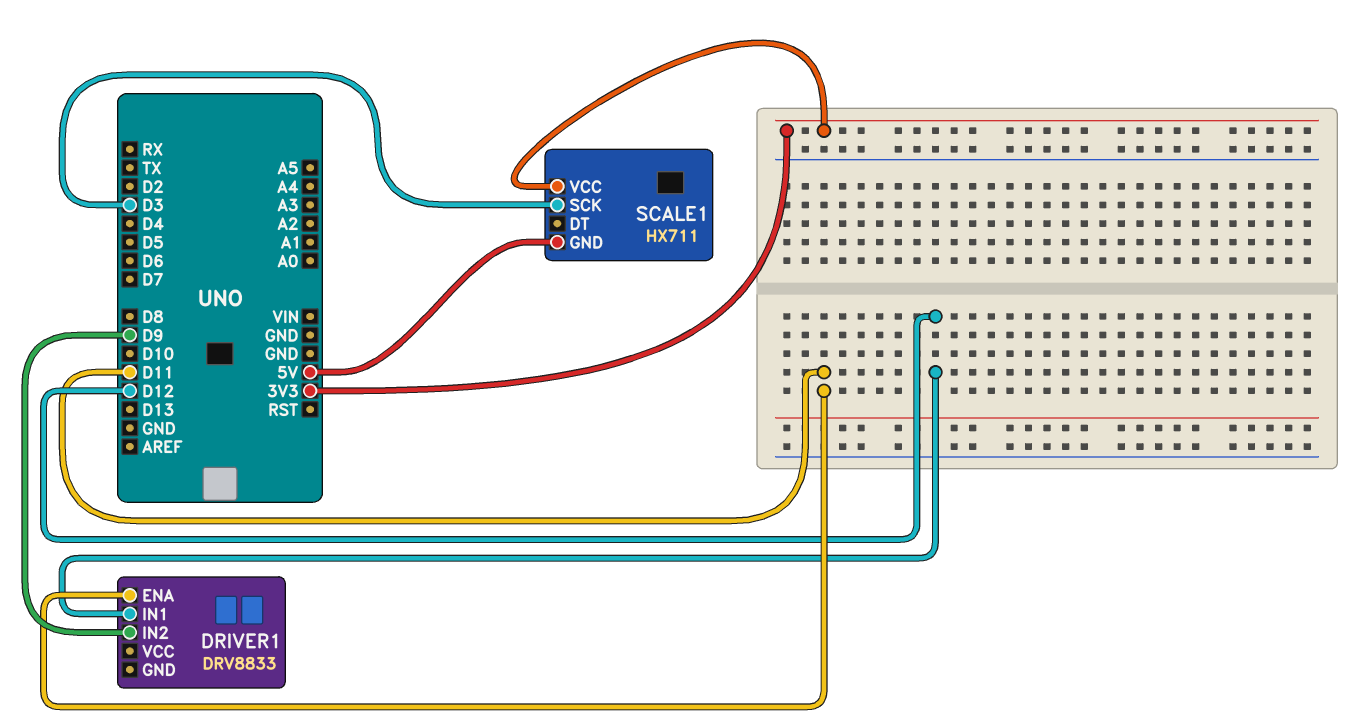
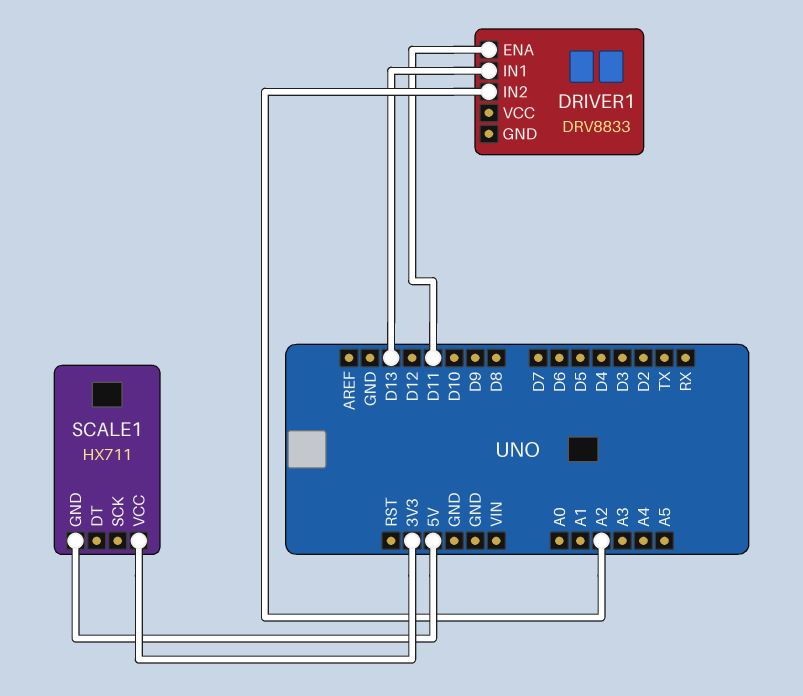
DRIVER1 pin IN1: D12 -> D13
DRIVER1 pin IN2: D9 -> A2
SCALE1 pin SCK: D3 -> none

